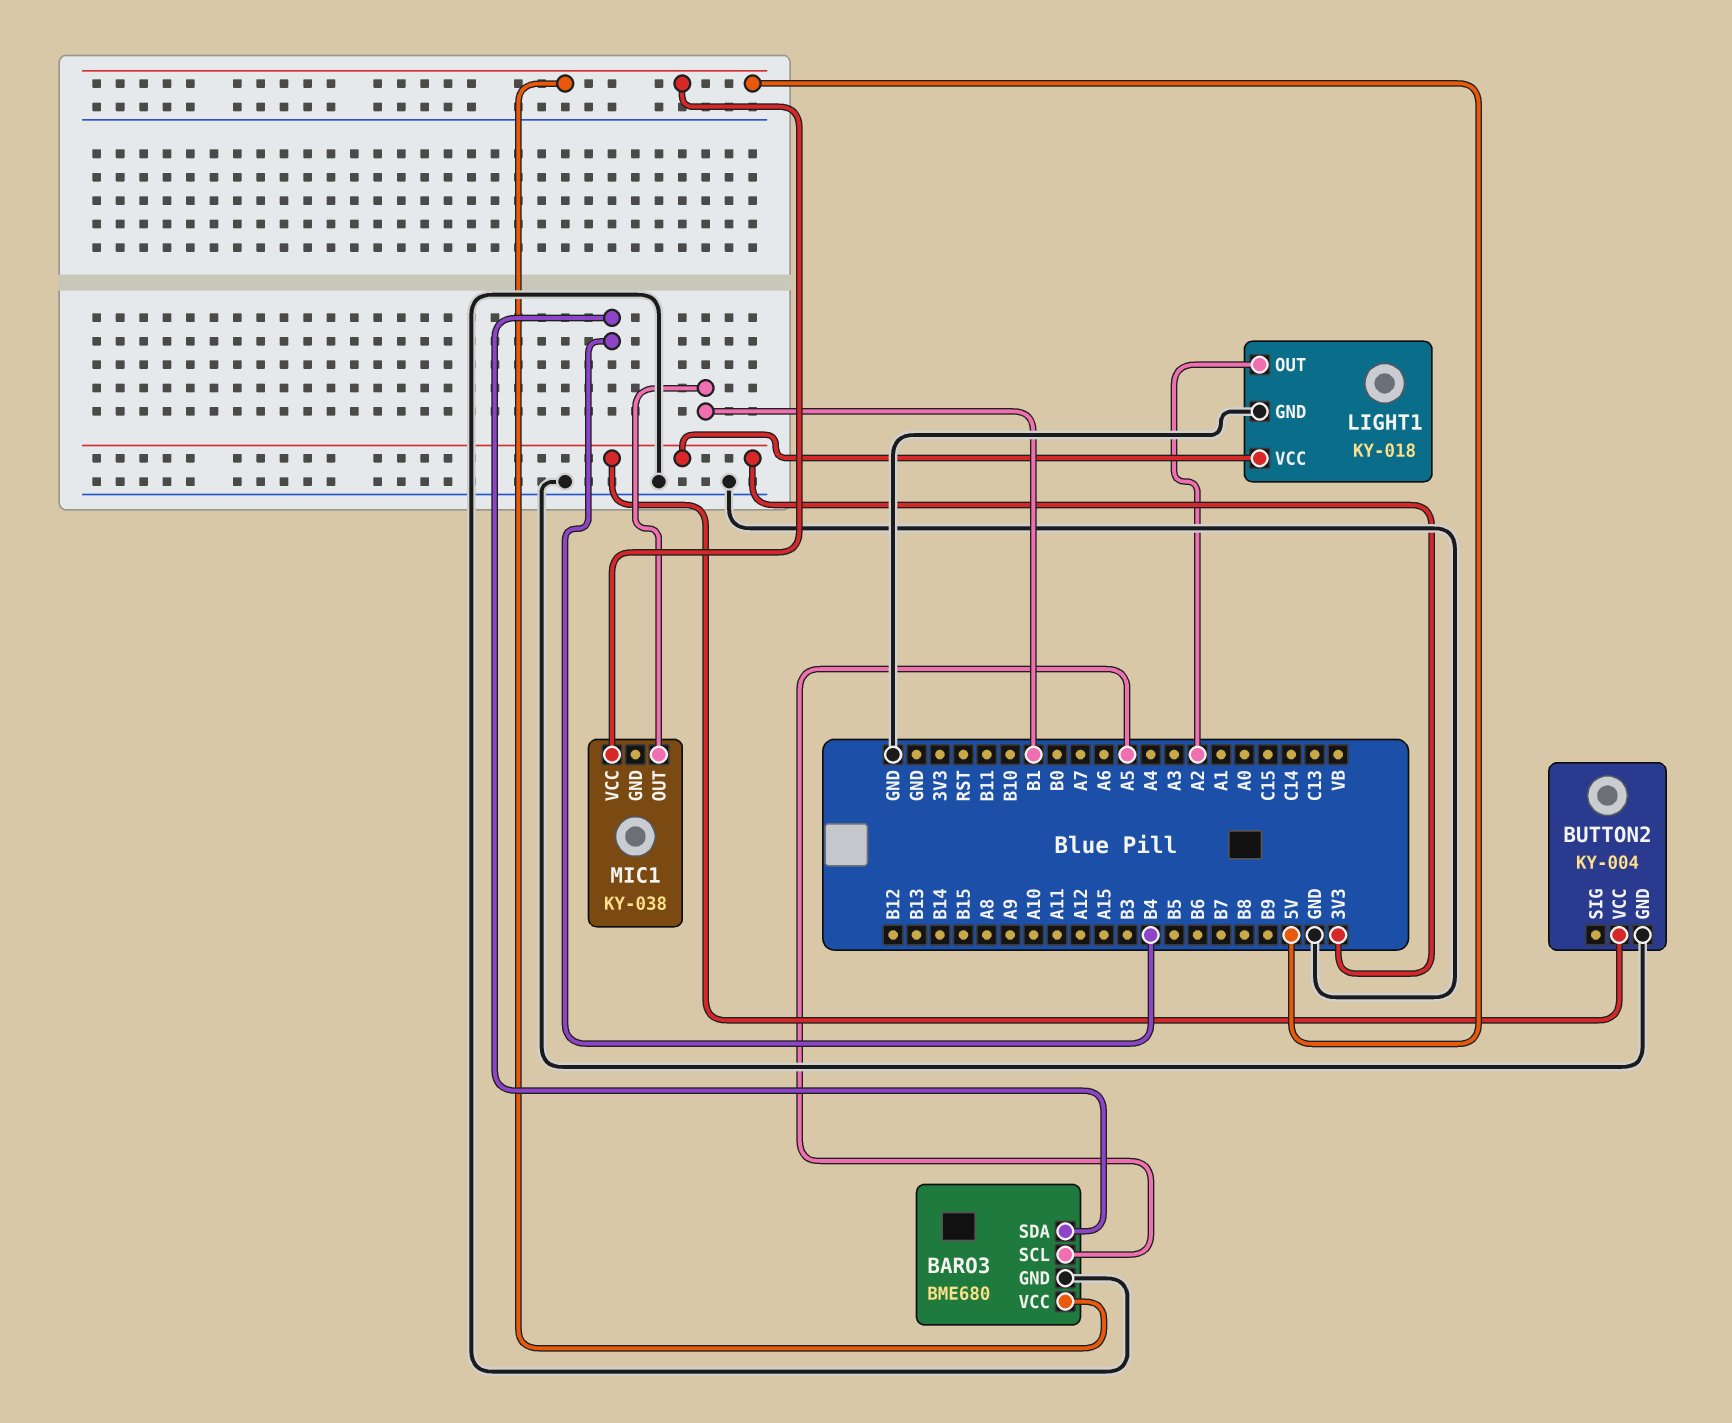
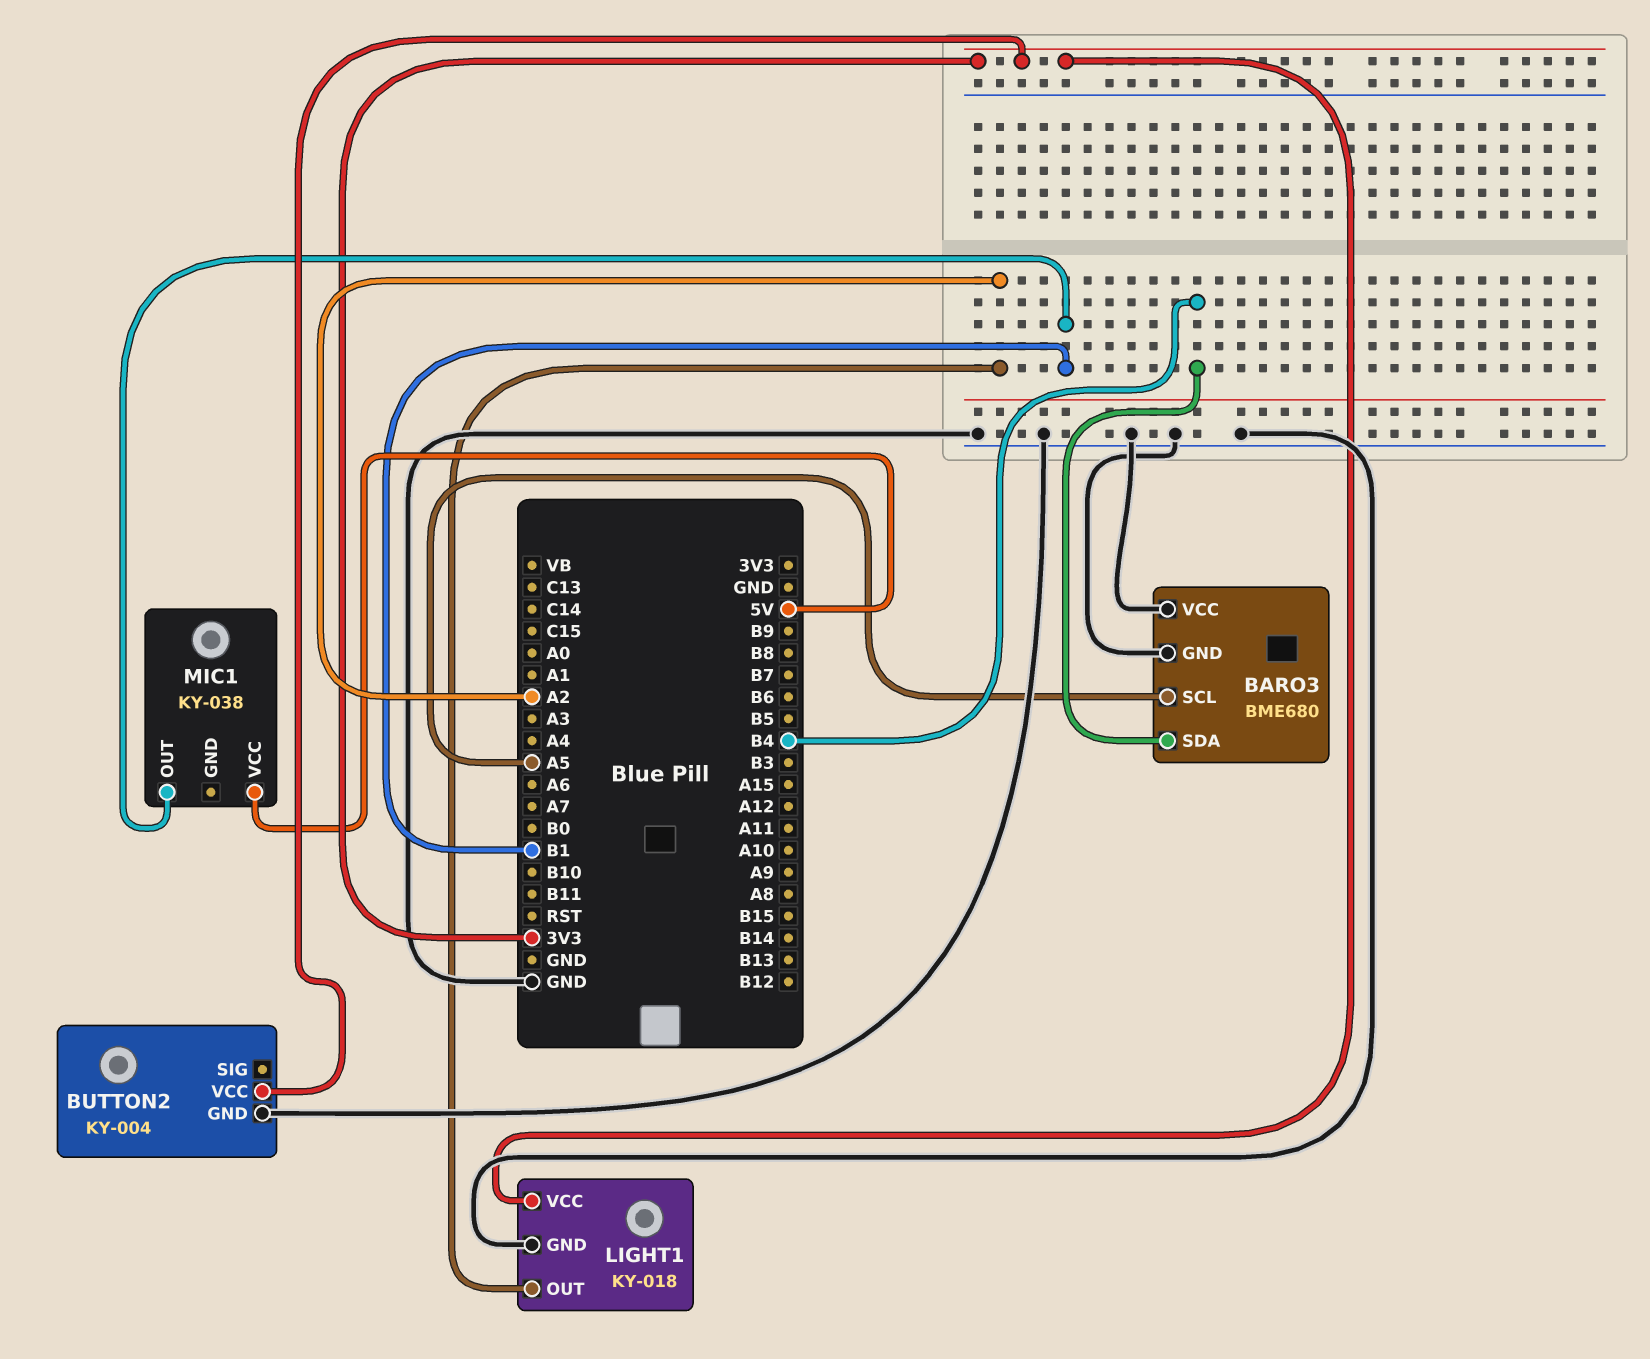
BARO3 pin VCC: 5V -> GND

